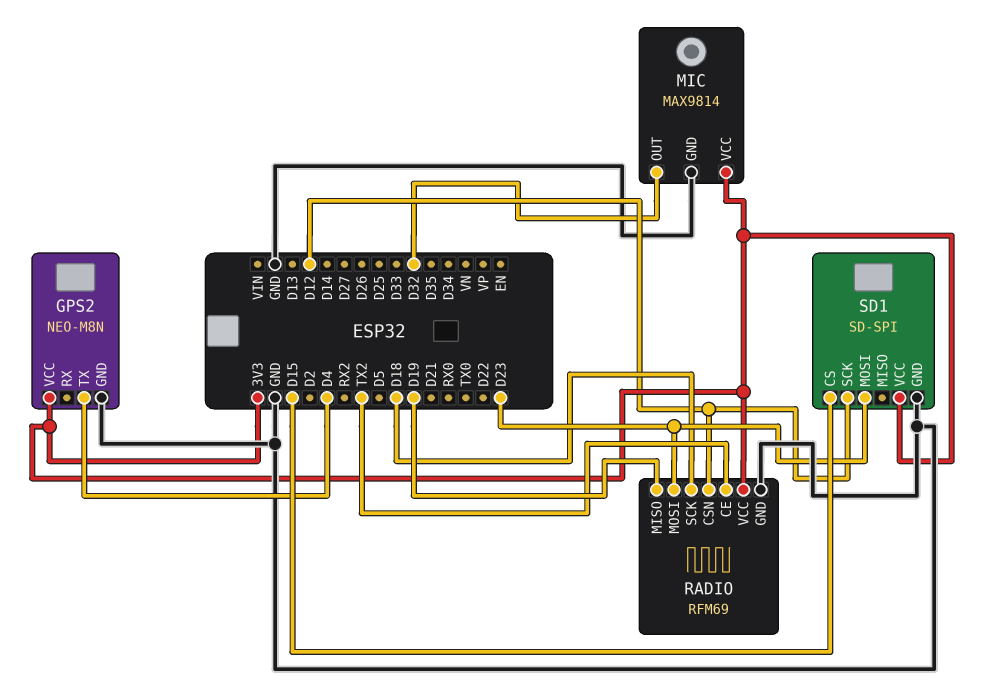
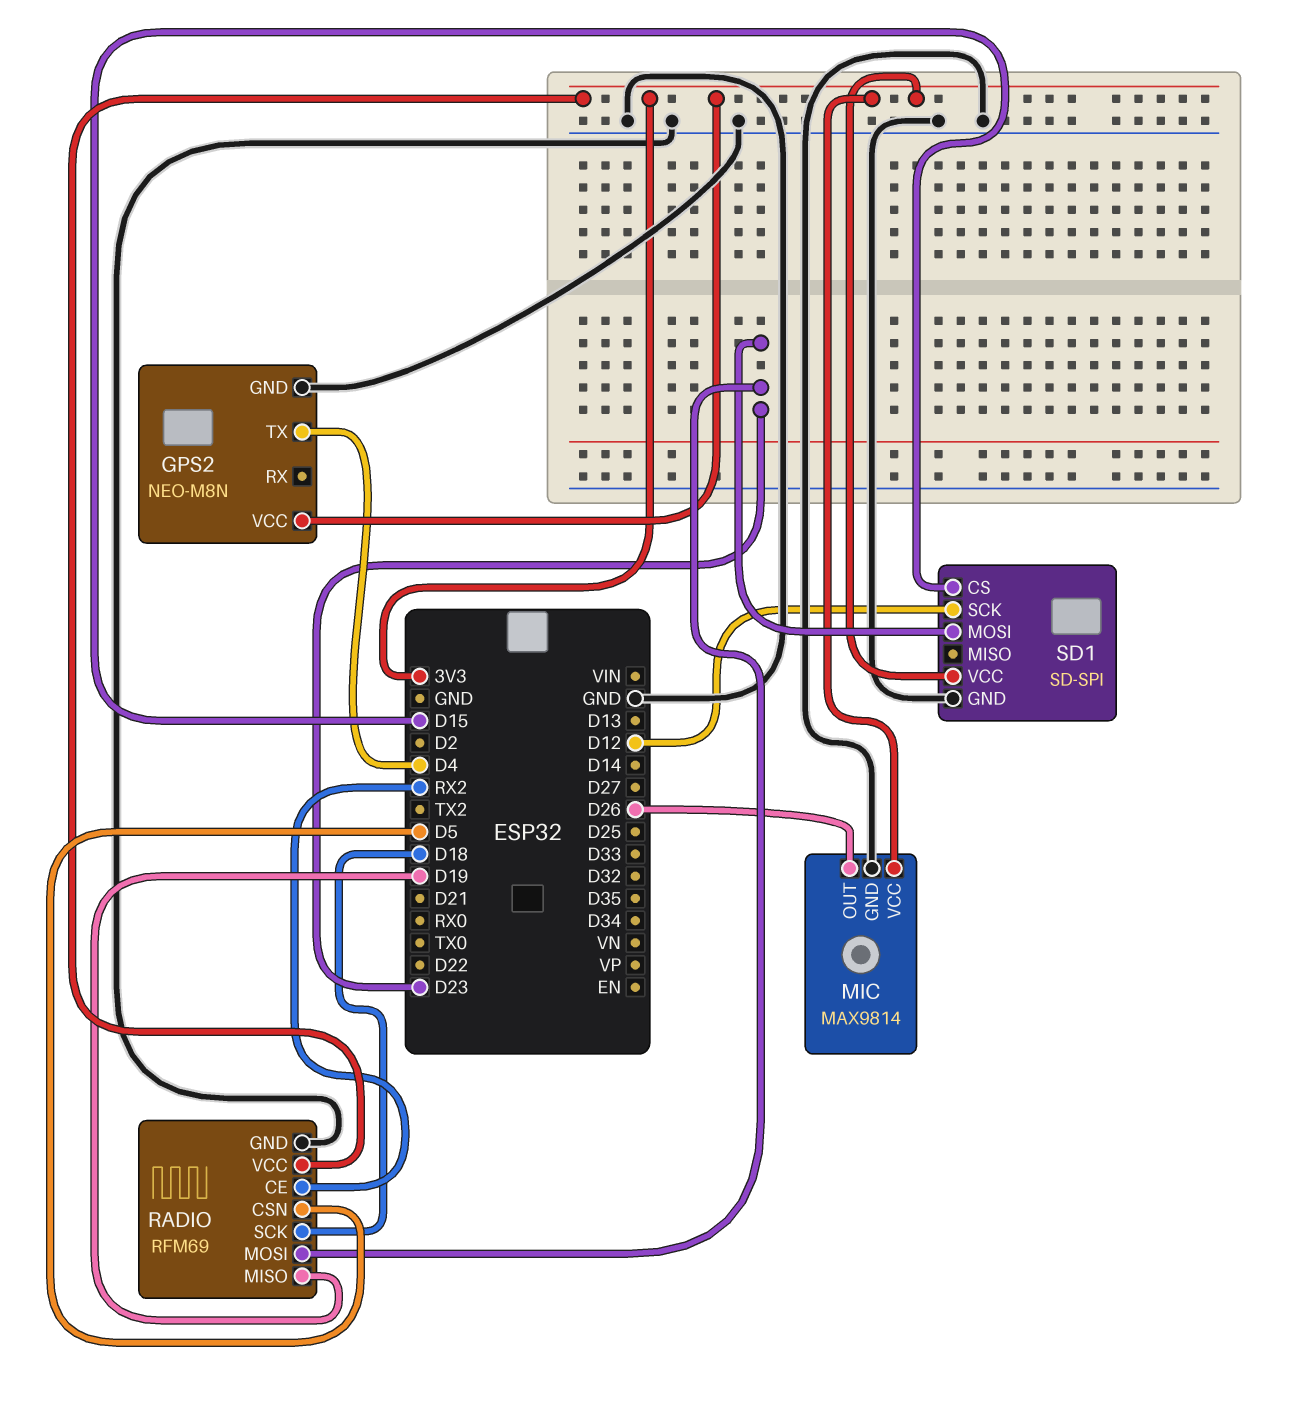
MIC pin OUT: D32 -> D26
RADIO pin CE: TX2 -> RX2
RADIO pin CSN: D12 -> D5

